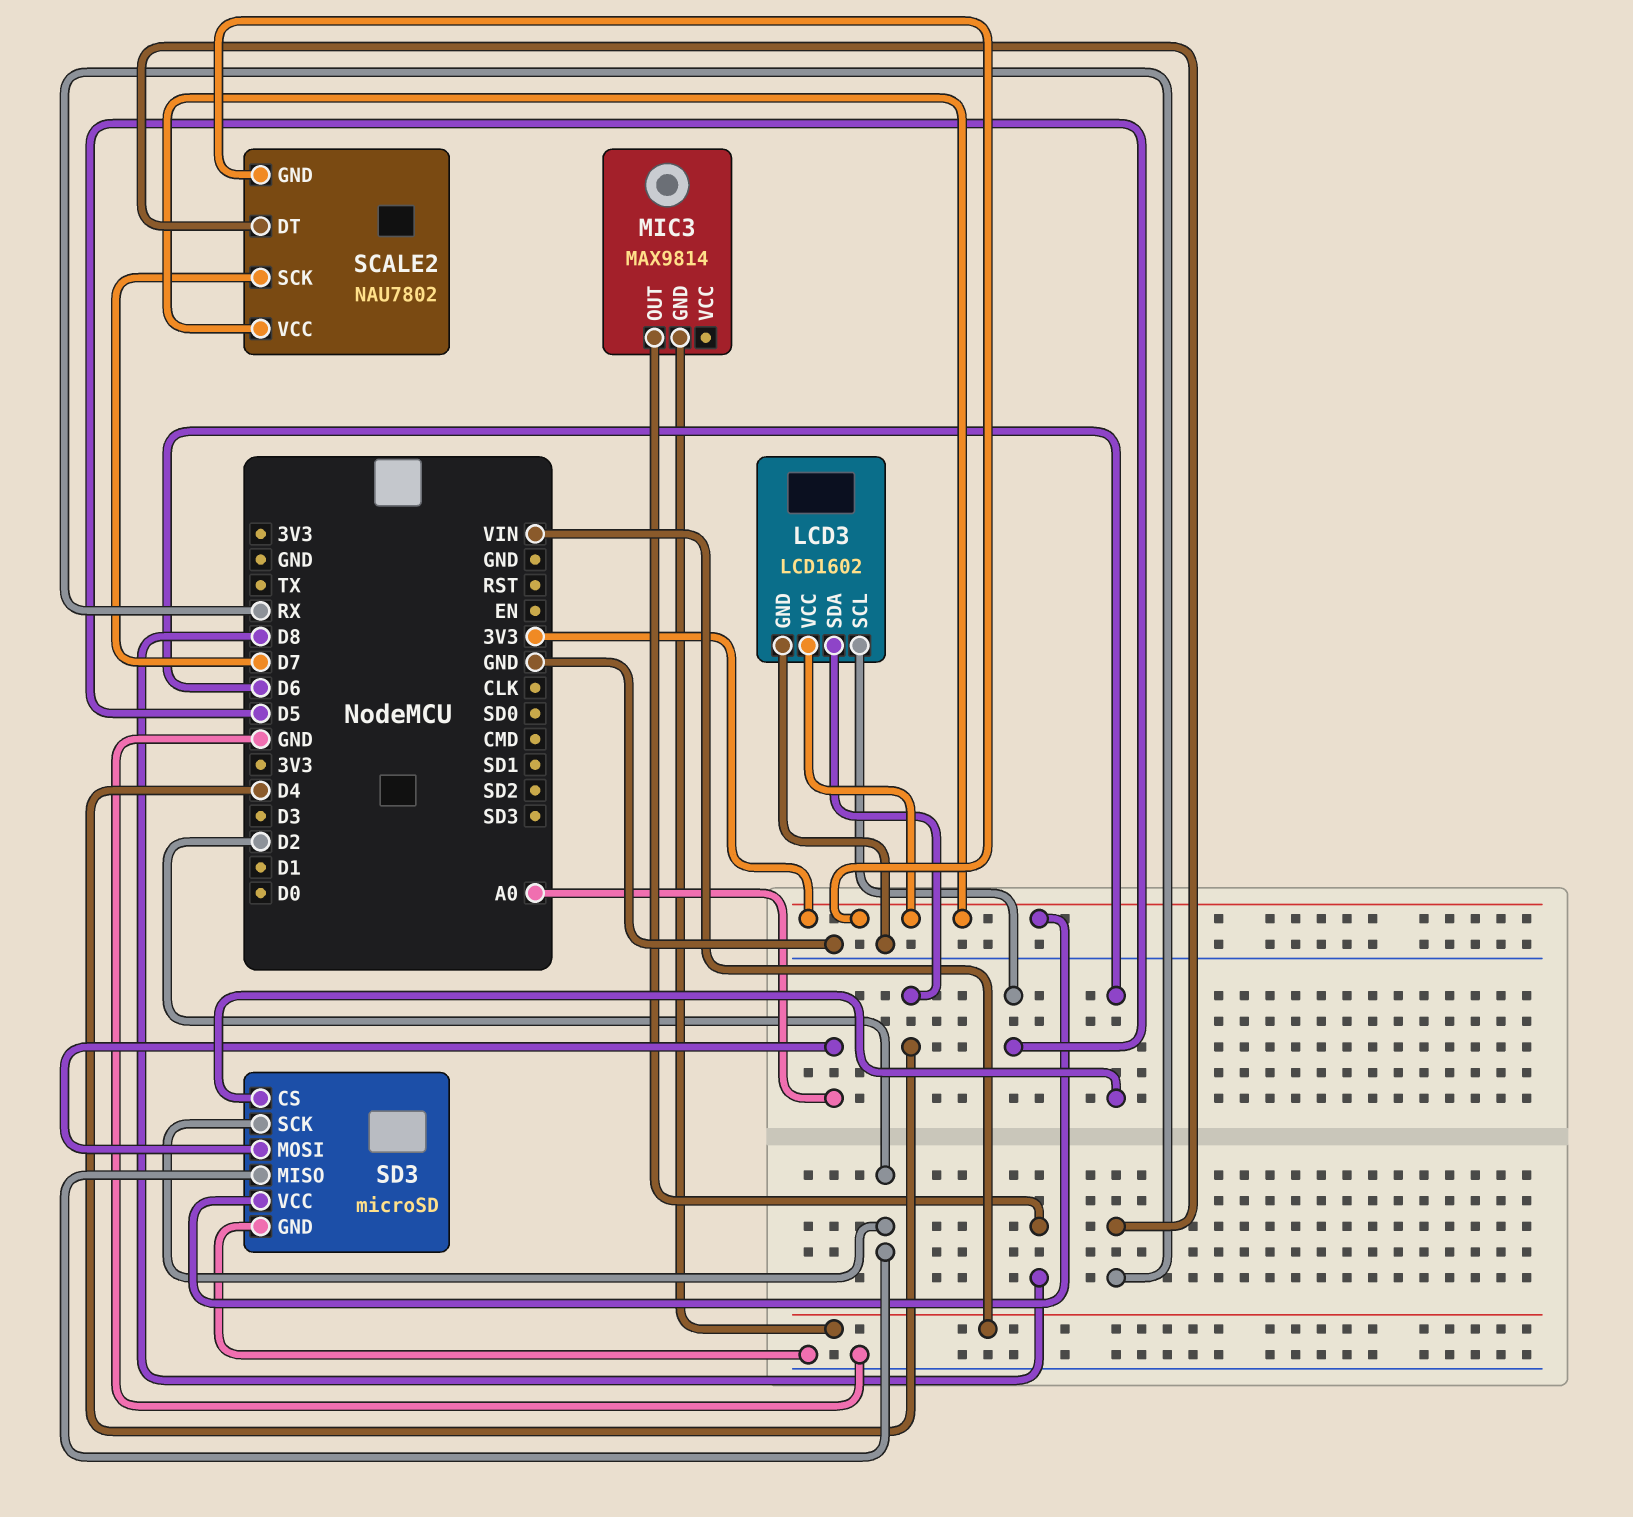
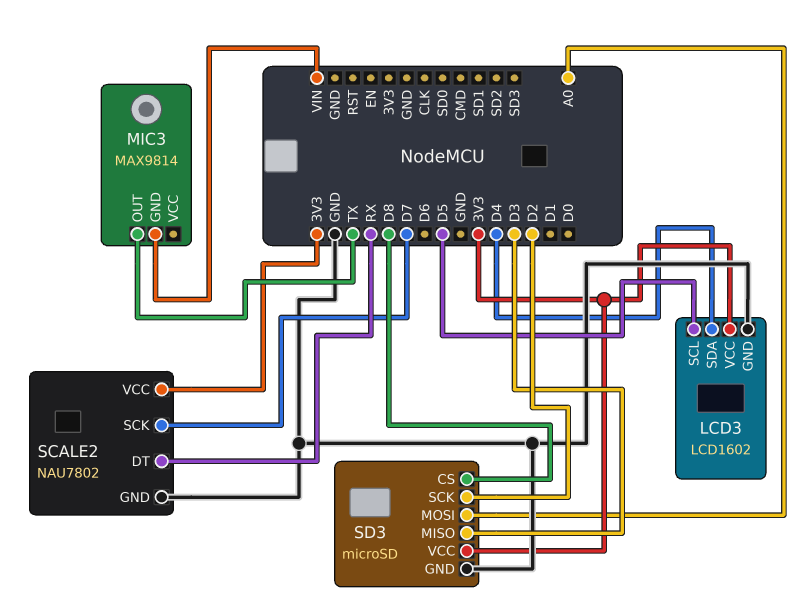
MIC3 pin OUT: D8 -> TX
SCALE2 pin GND: 3V3 -> GND
SD3 pin CS: D6 -> D8
SD3 pin MISO: D2 -> D3

